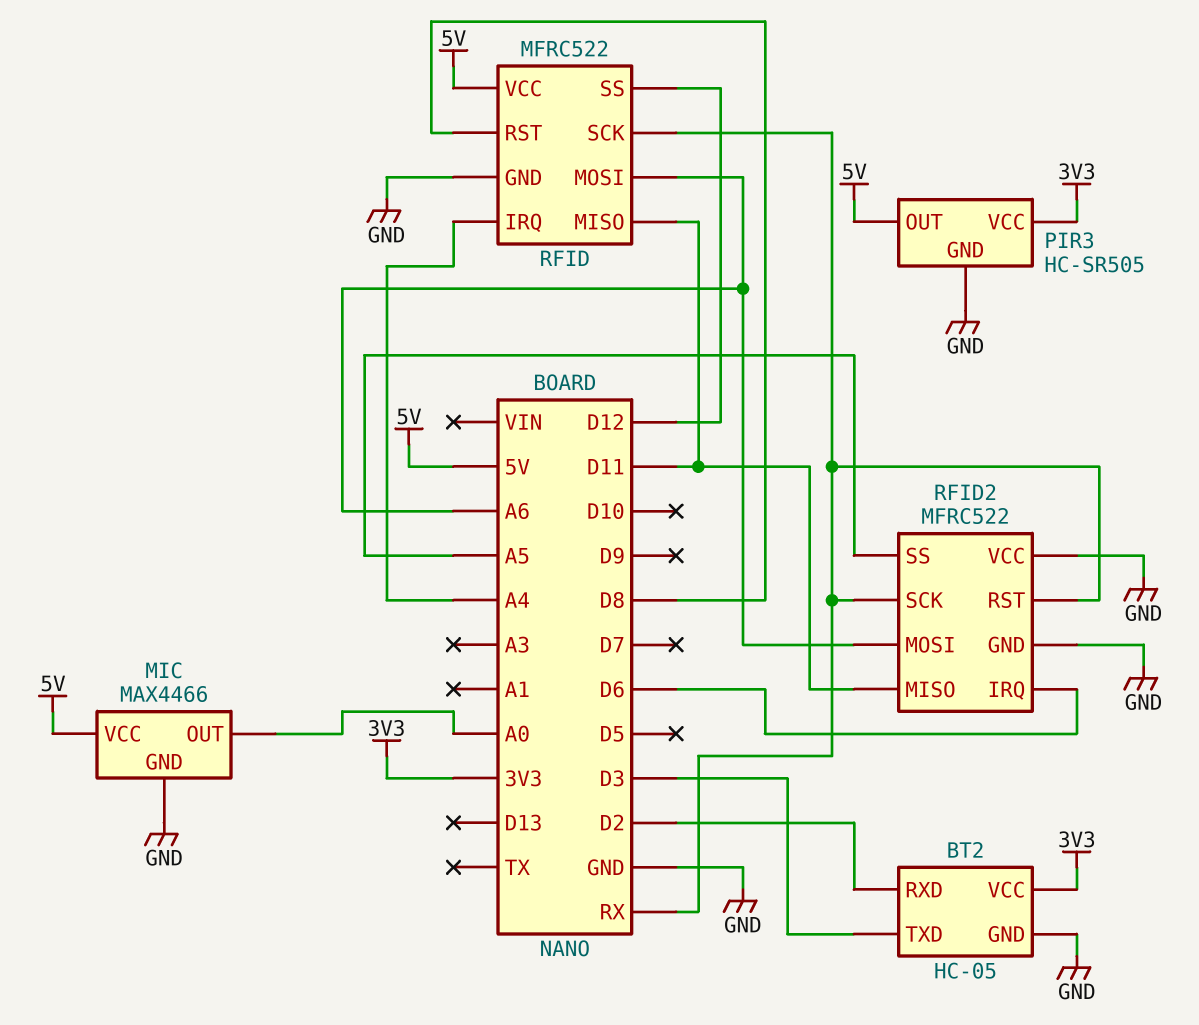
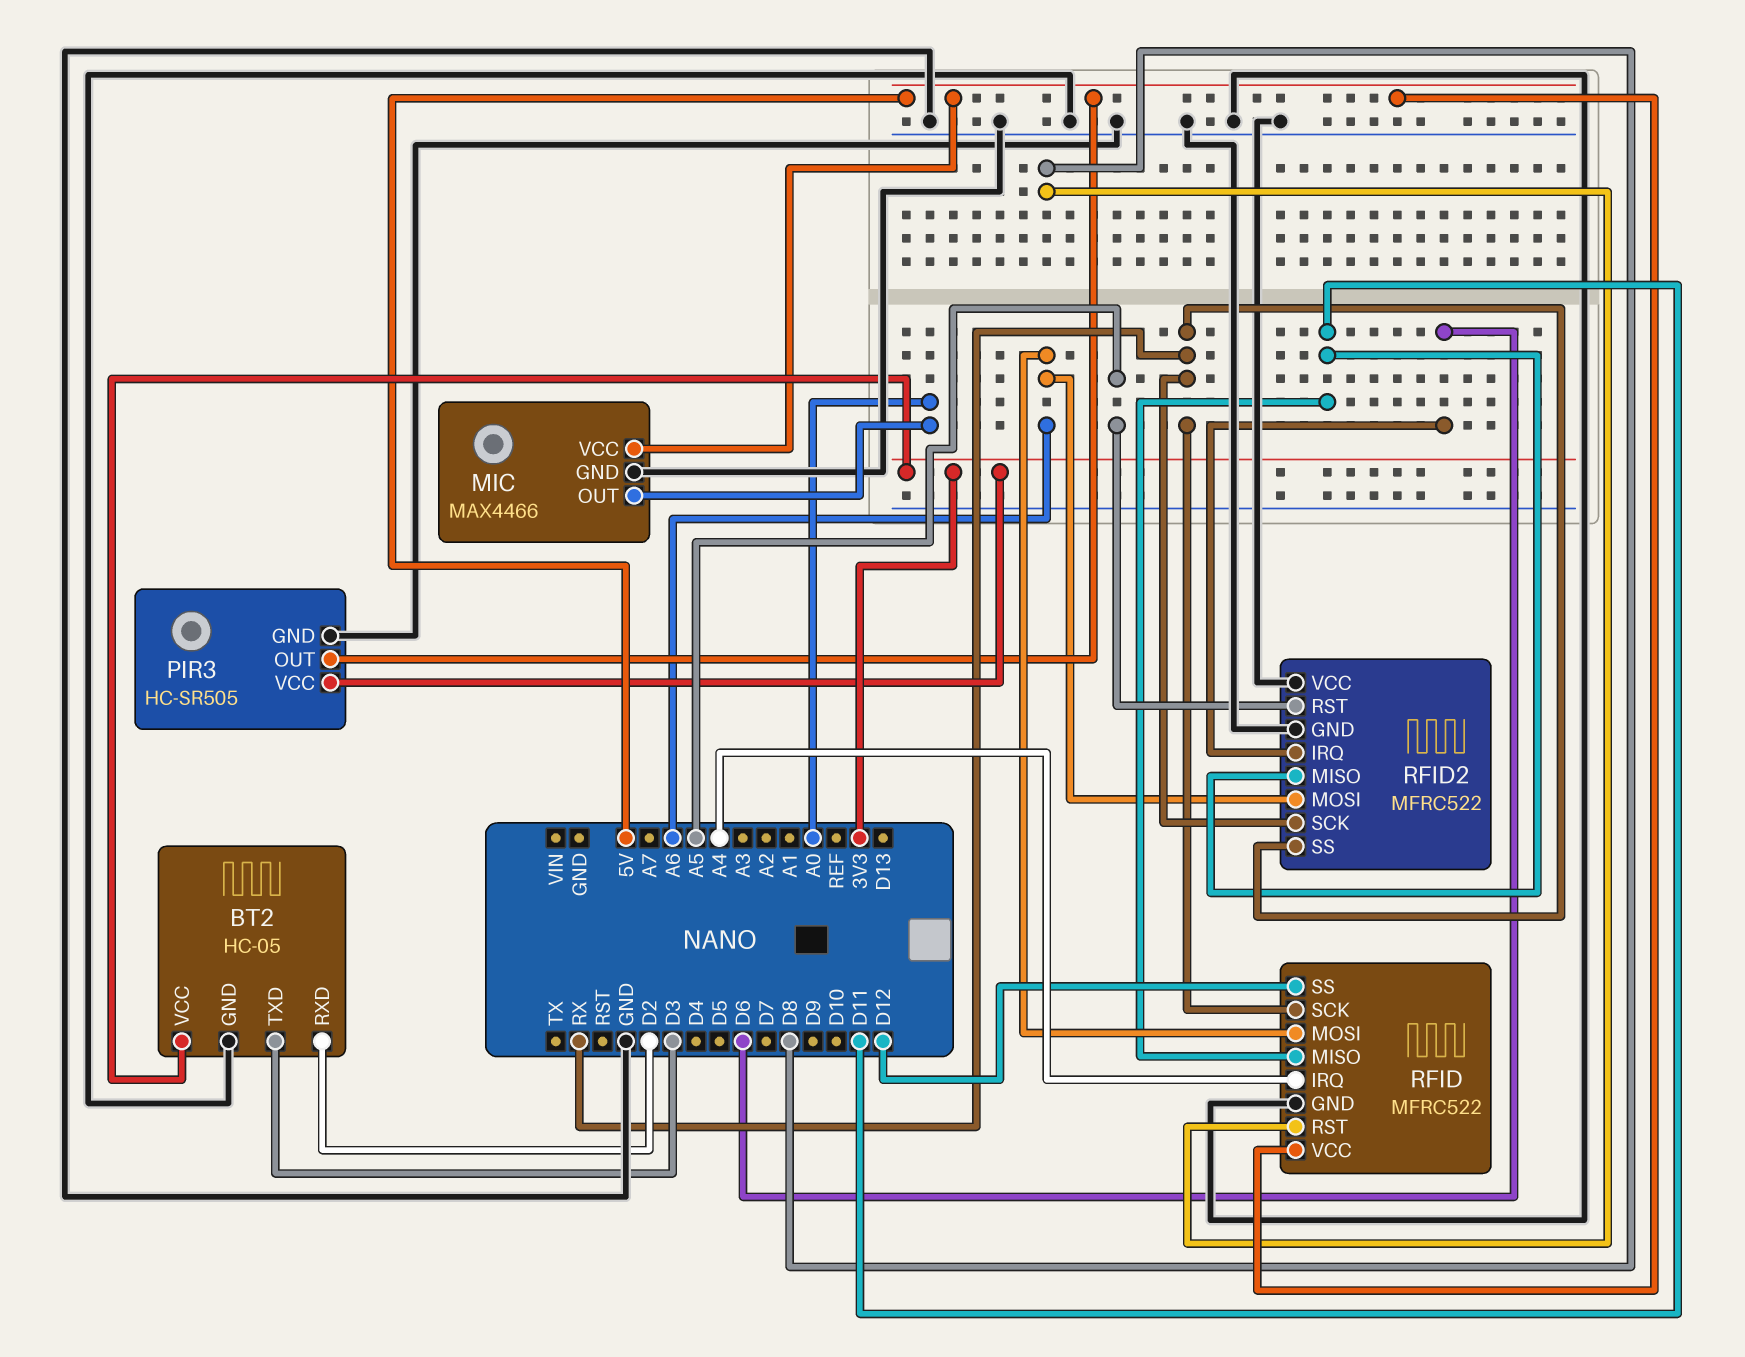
RFID2 pin RST: RX -> A5
RFID2 pin SS: A5 -> RX

